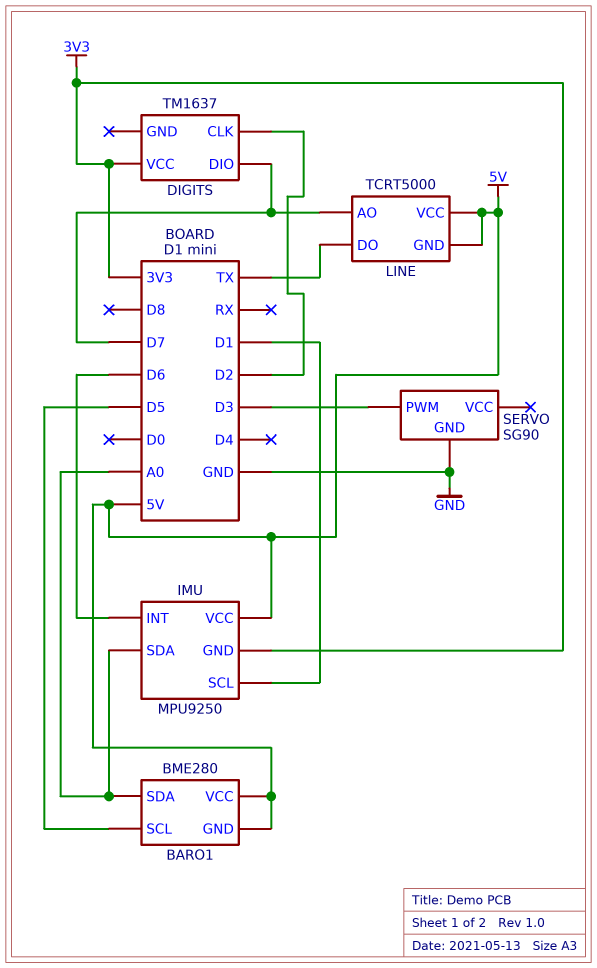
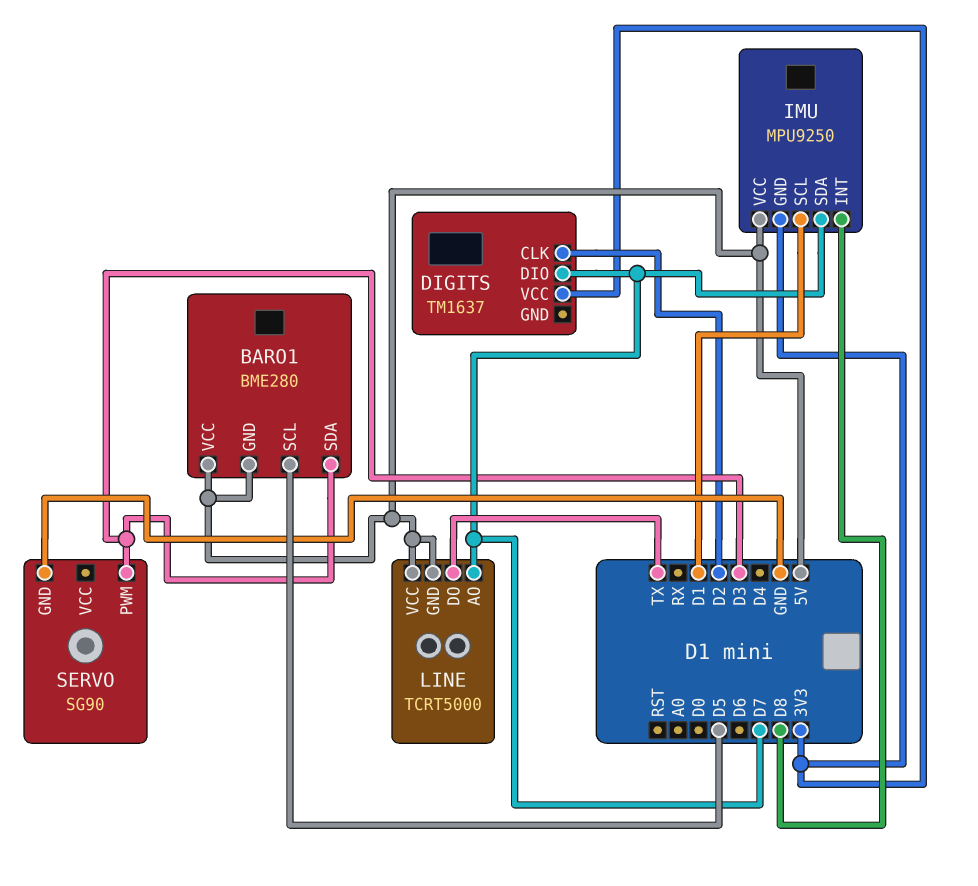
BARO1 pin SDA: A0 -> D3
IMU pin INT: D6 -> D8
IMU pin SDA: A0 -> D7

